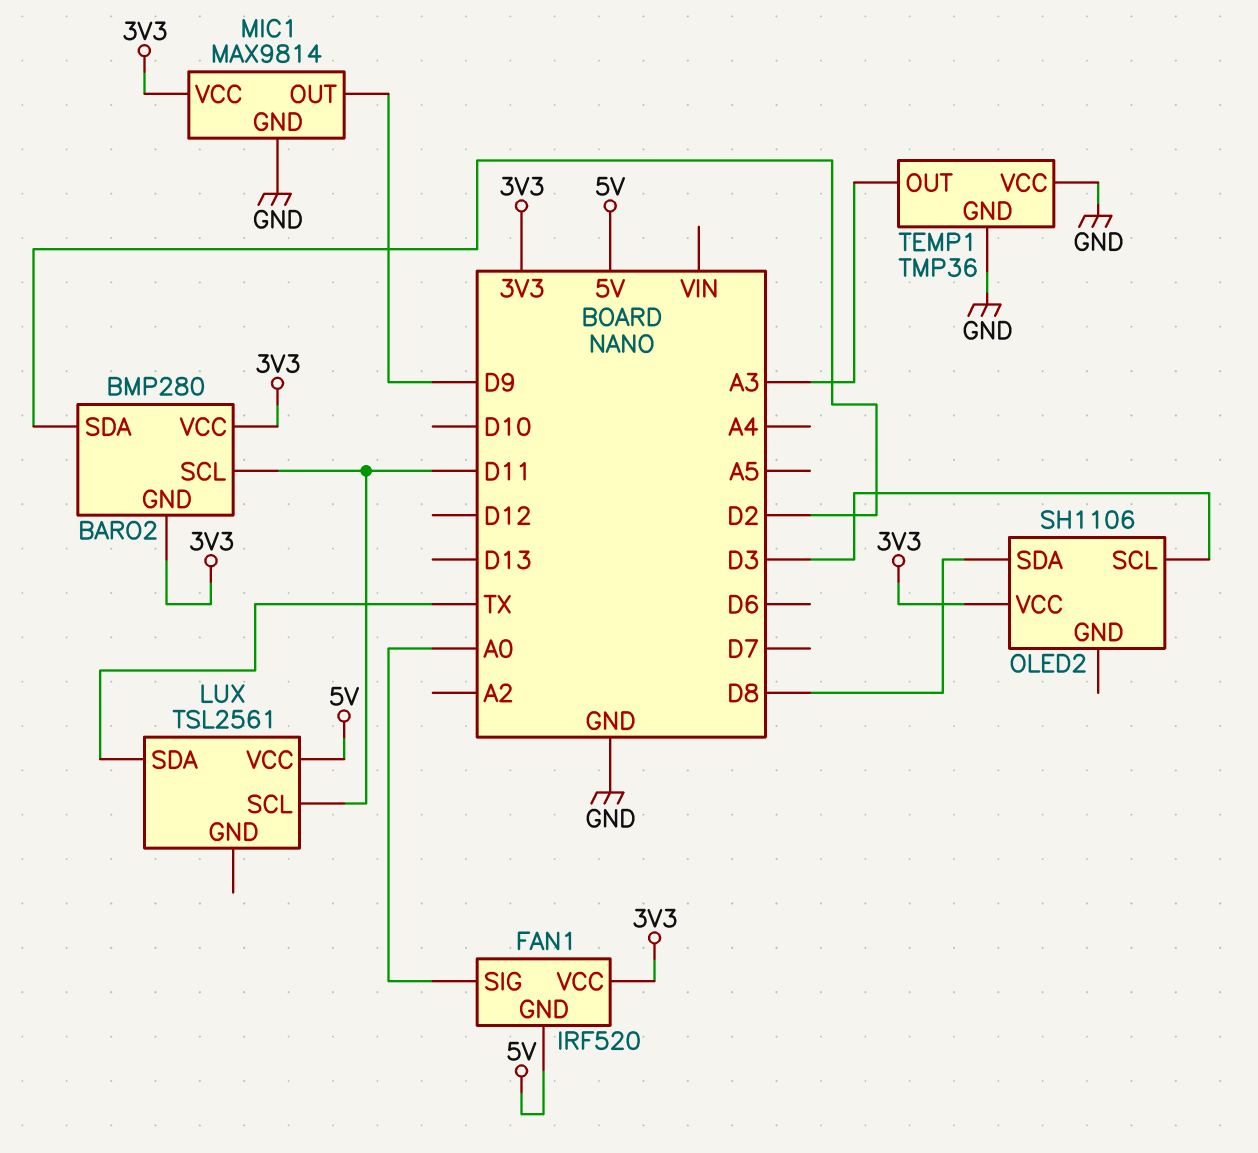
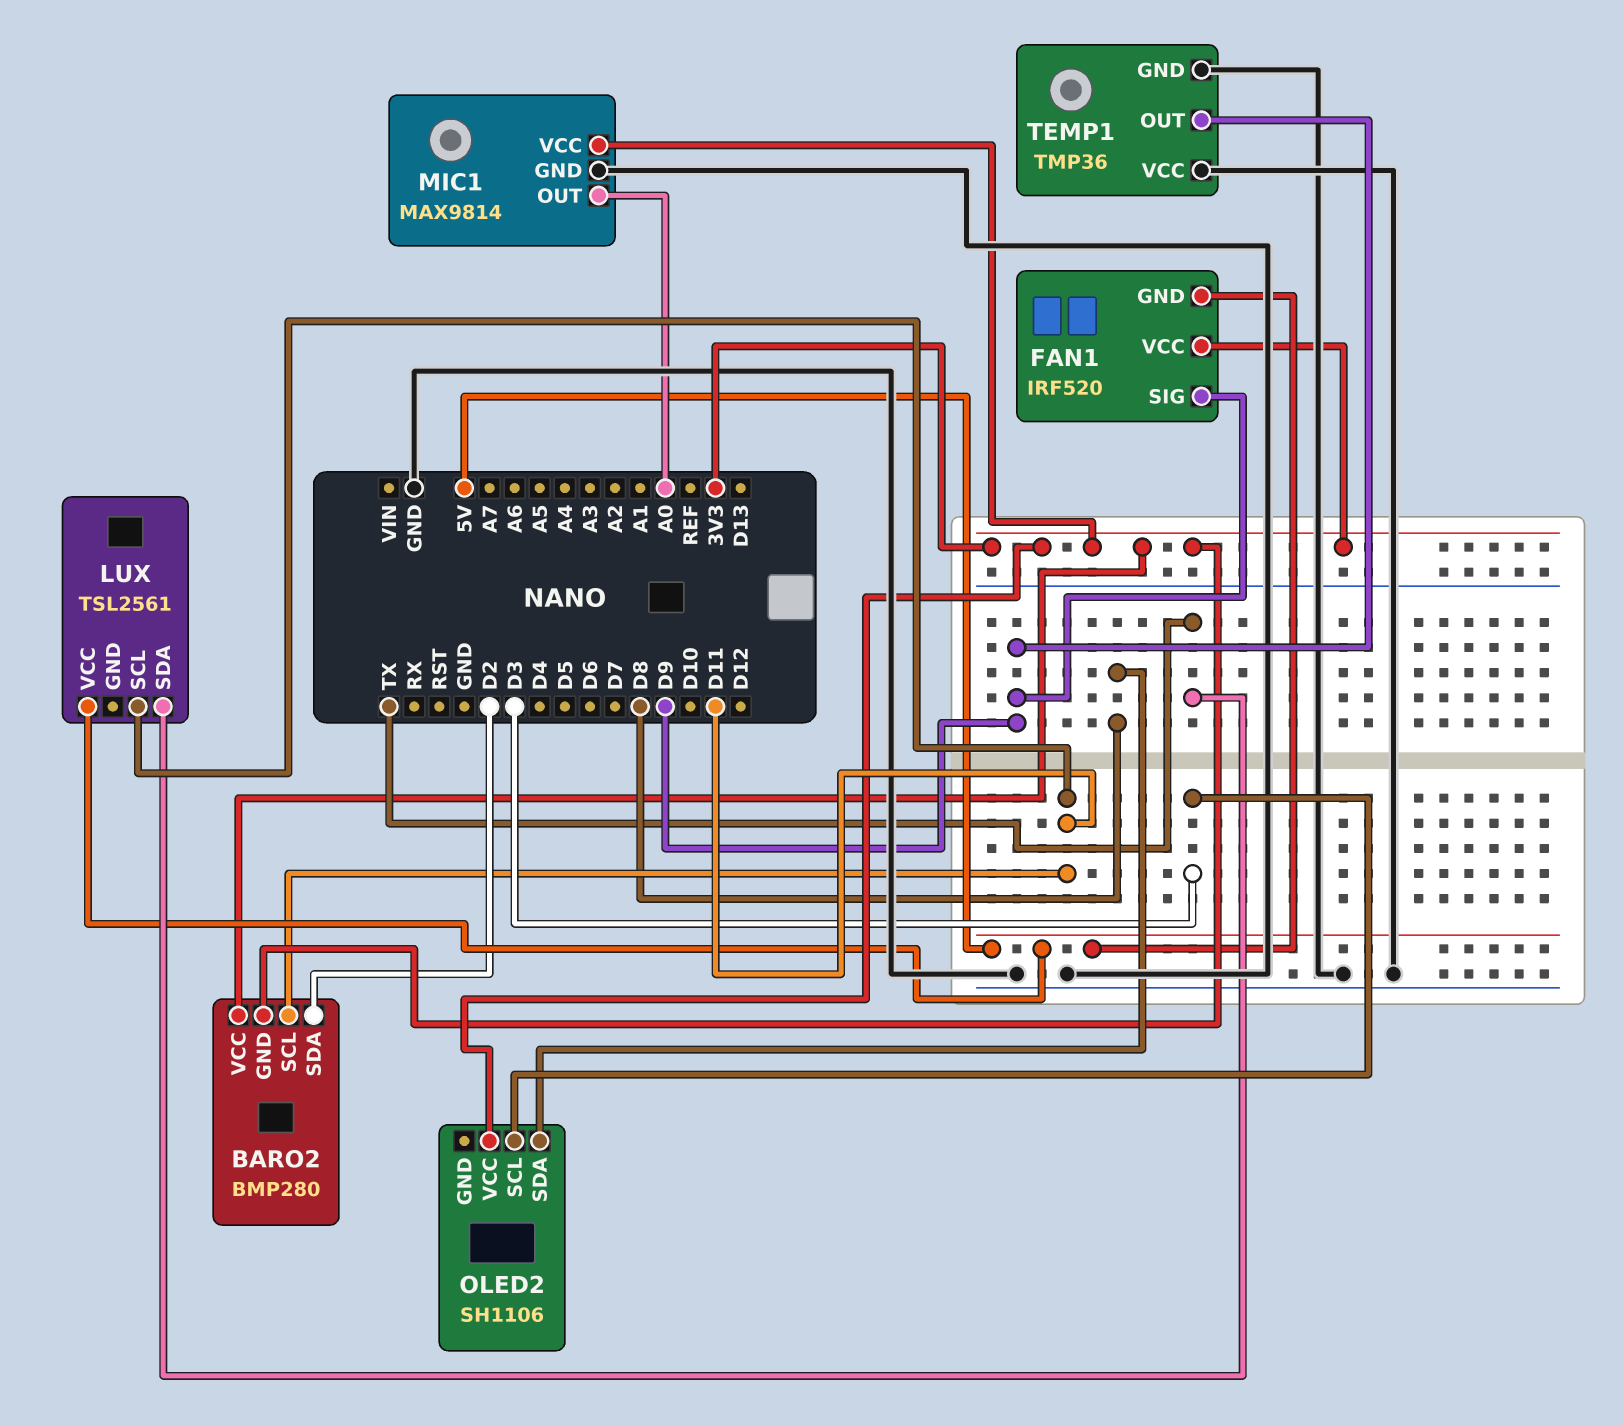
FAN1 pin SIG: A0 -> D9
MIC1 pin OUT: D9 -> A0
TEMP1 pin OUT: A3 -> D9

